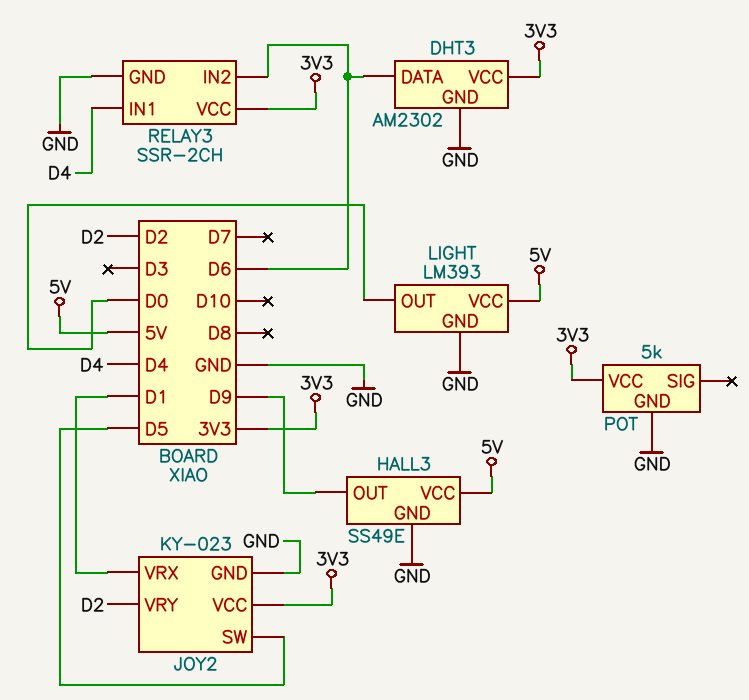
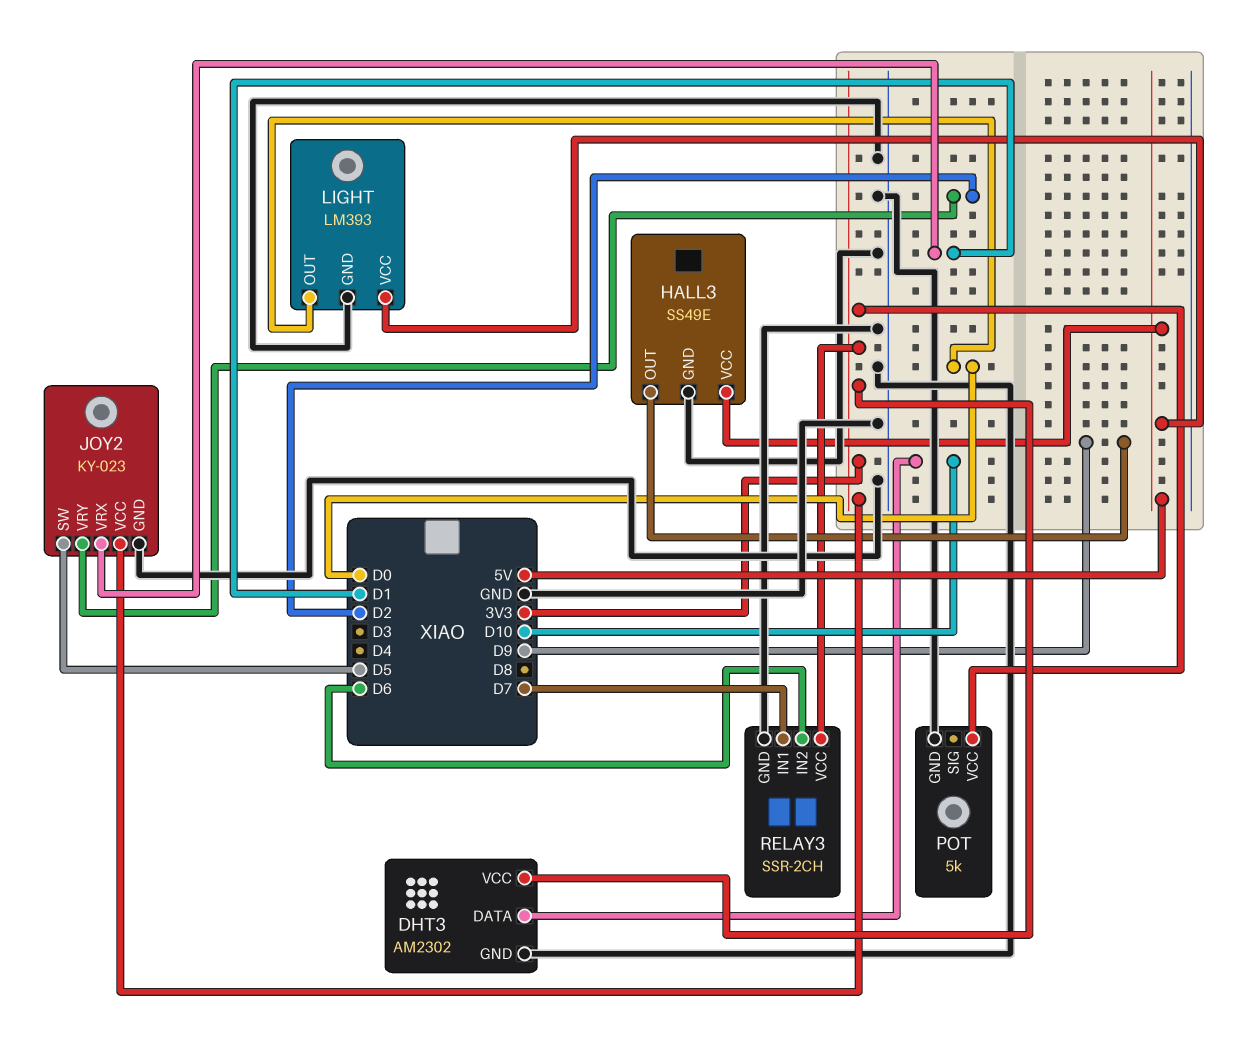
DHT3 pin DATA: D6 -> D10
RELAY3 pin IN1: D4 -> D7

